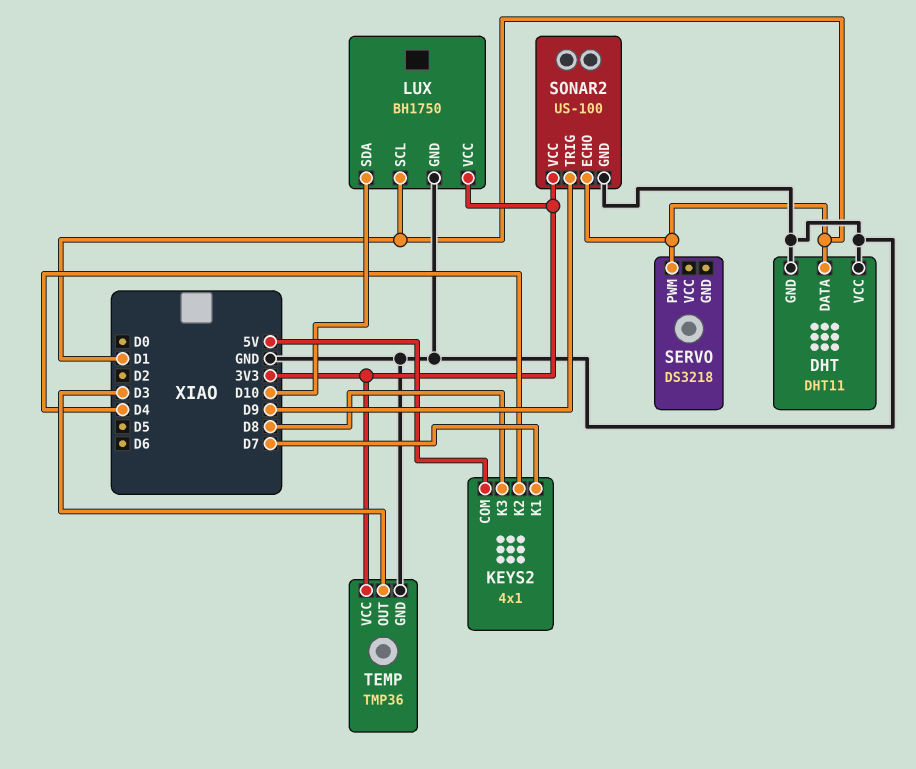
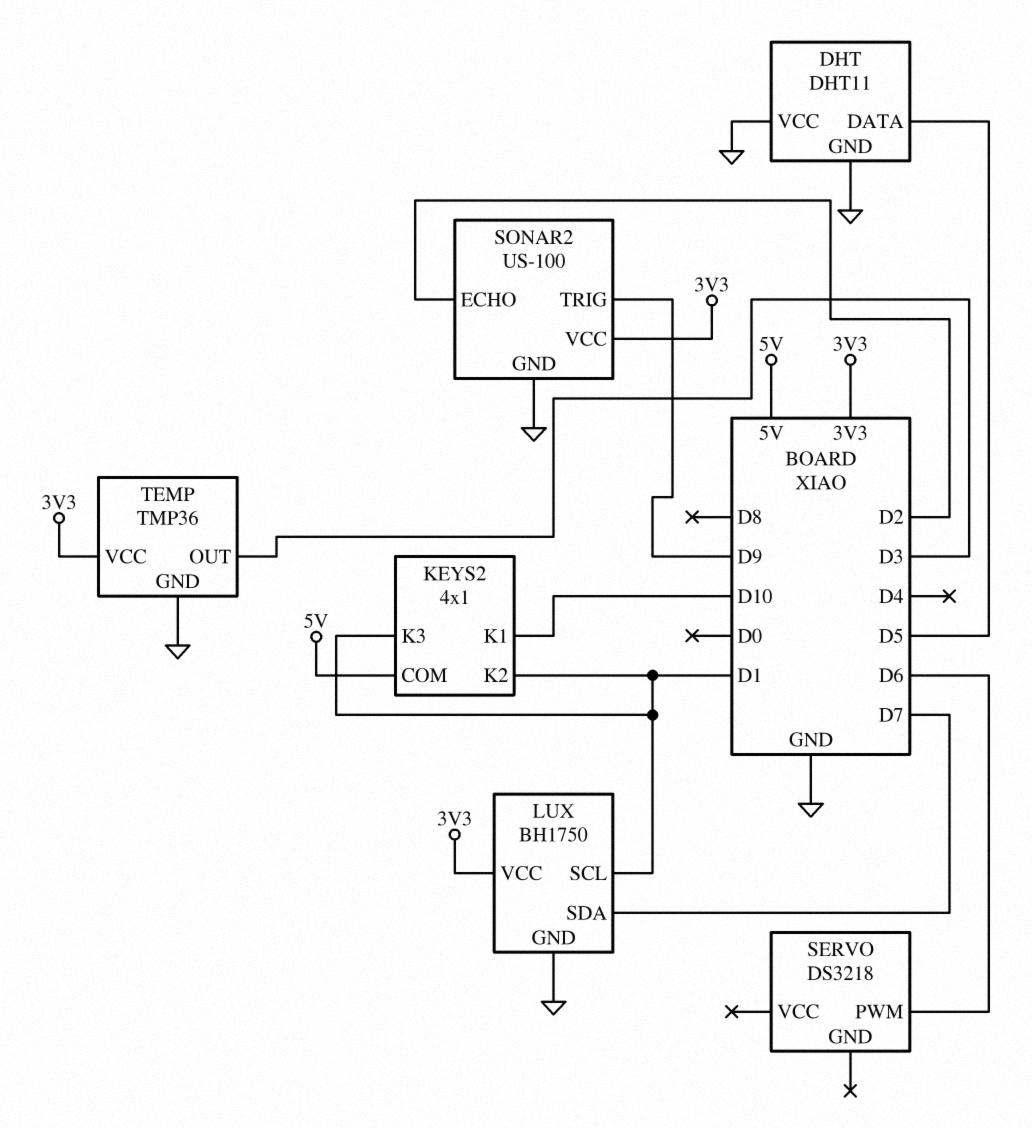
DHT pin DATA: D1 -> D5
KEYS2 pin K1: D7 -> D10
KEYS2 pin K2: D4 -> D1
KEYS2 pin K3: D8 -> D1
LUX pin SDA: D10 -> D7
SERVO pin PWM: D1 -> D6
SONAR2 pin ECHO: D1 -> D2

